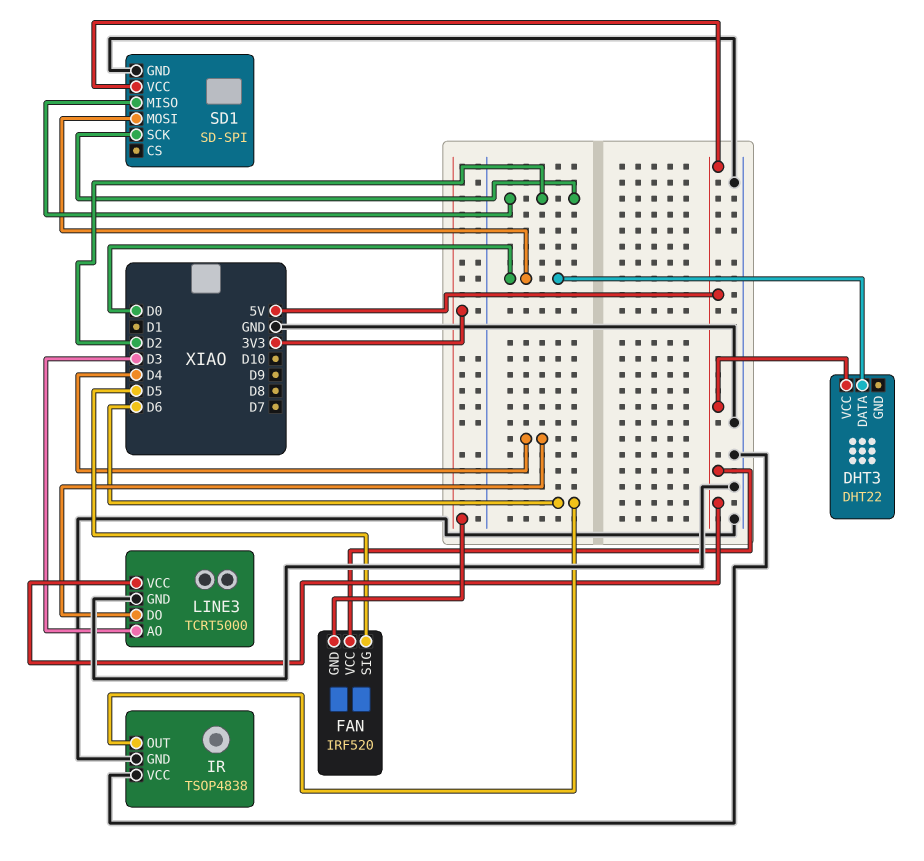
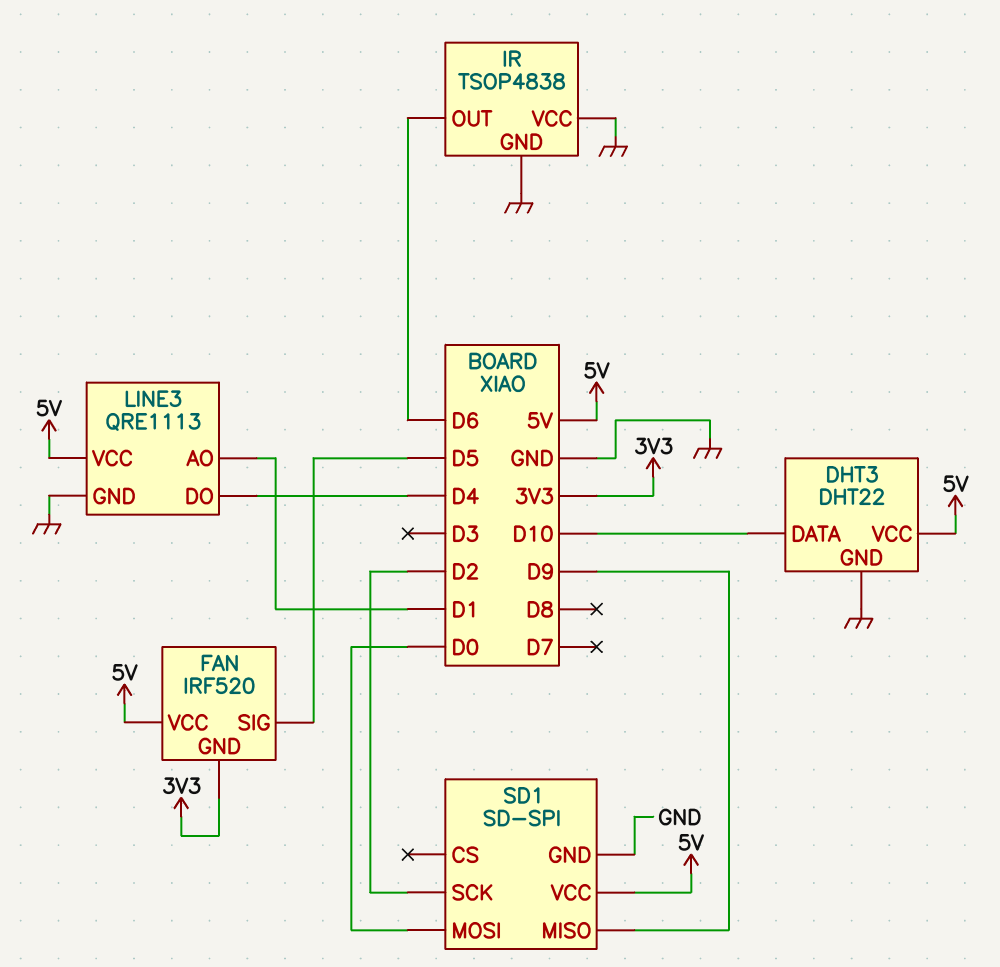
DHT3 pin DATA: D0 -> D10
DHT3 pin GND: none -> GND
LINE3: TCRT5000 -> QRE1113
LINE3 pin AO: D3 -> D1
SD1 pin MISO: D2 -> D9

